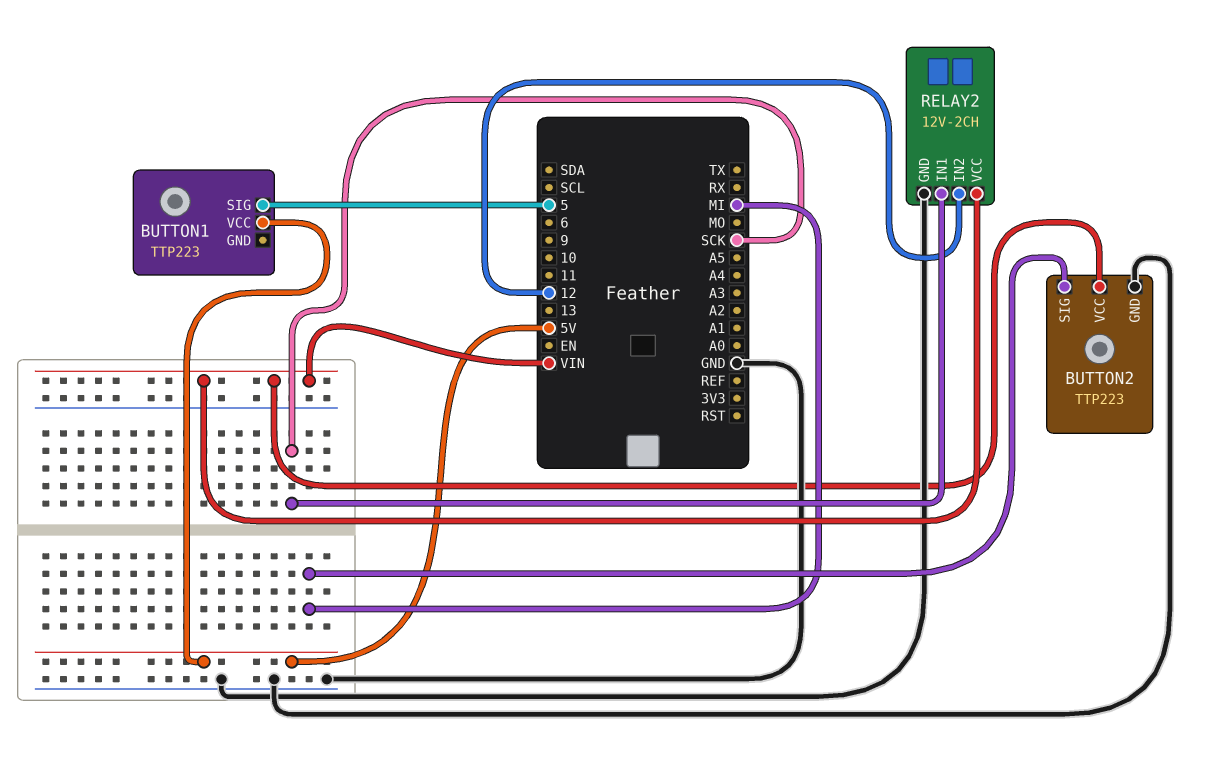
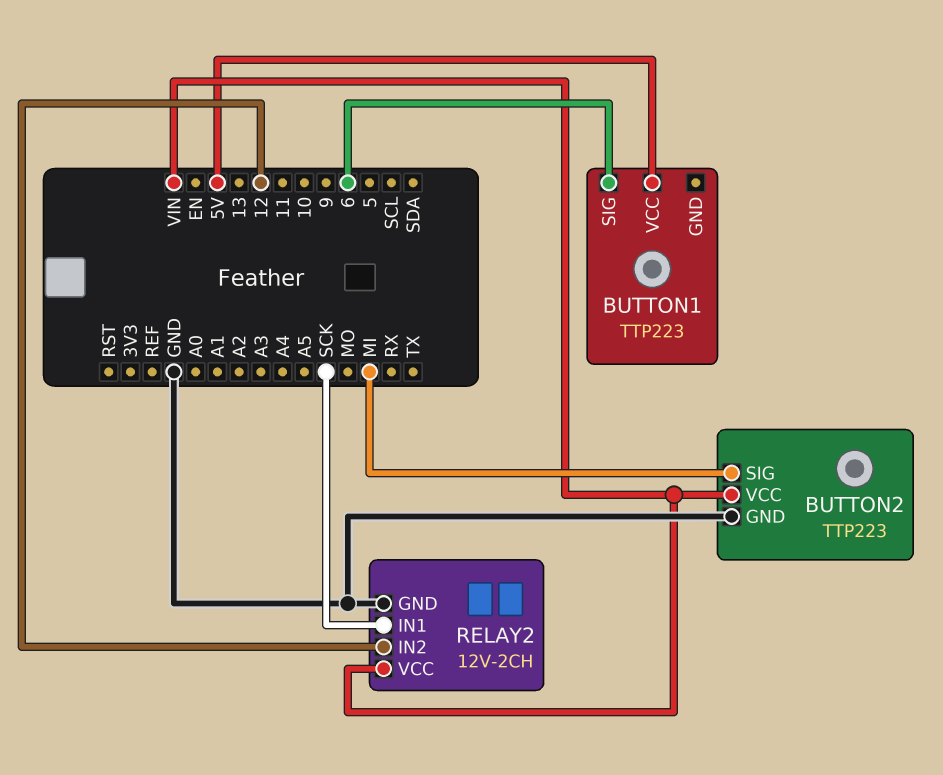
BUTTON1 pin SIG: 5 -> 6

